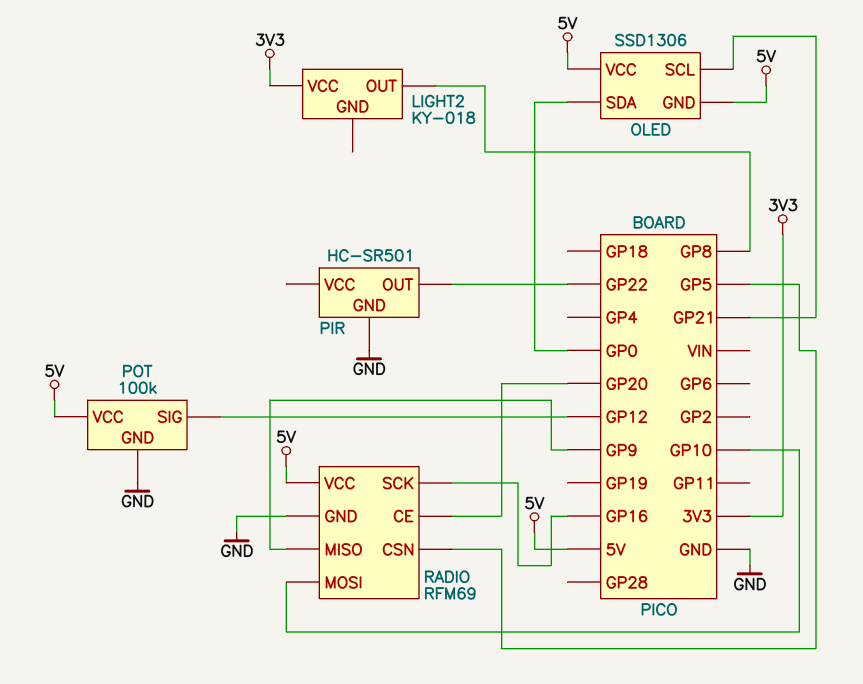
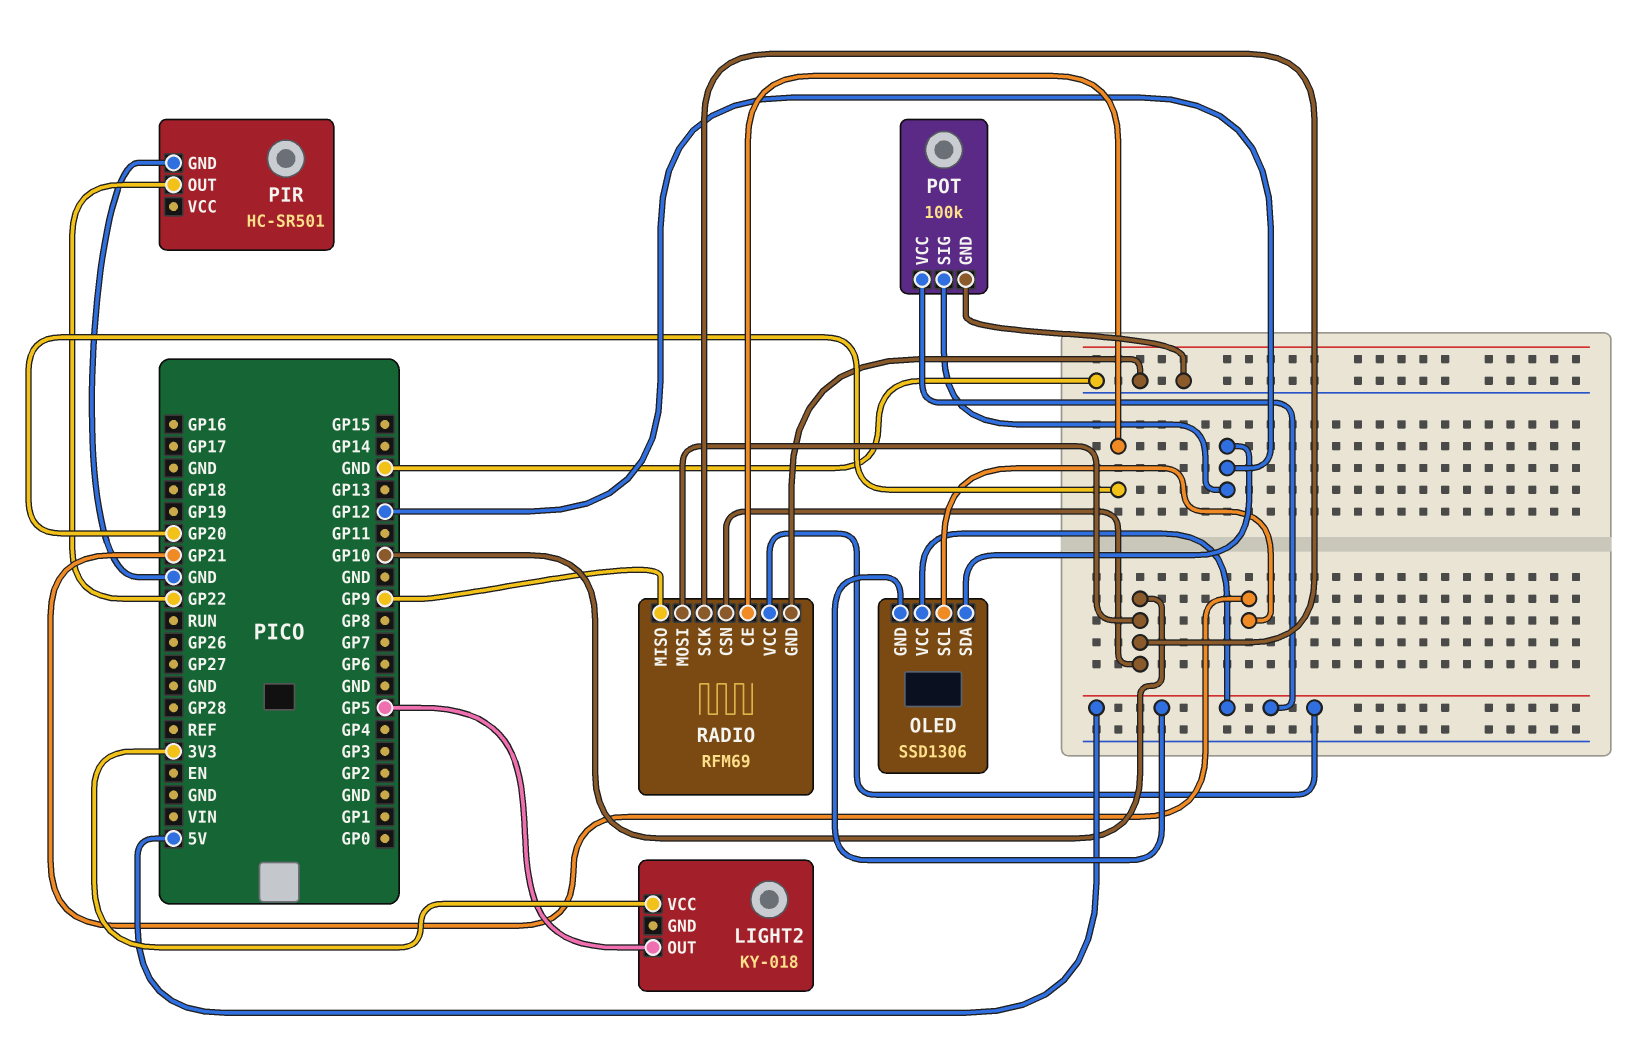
LIGHT2 pin OUT: GP8 -> GP5
OLED pin SDA: GP0 -> GP12
RADIO pin CSN: GP5 -> GP10
RADIO pin SCK: GP16 -> GP10

